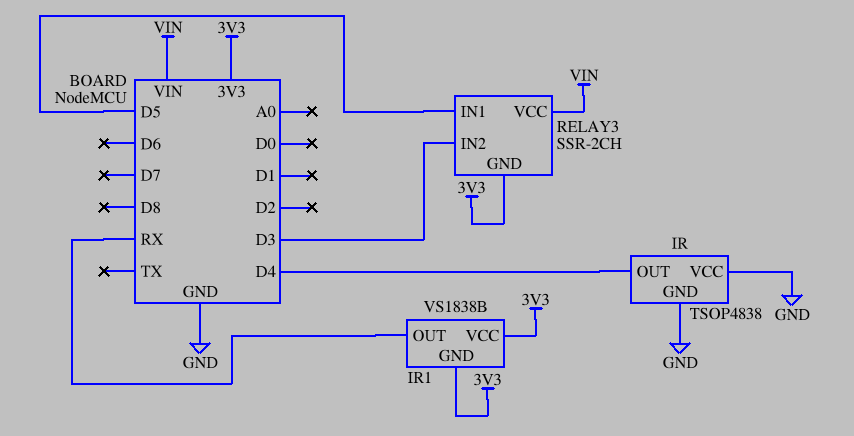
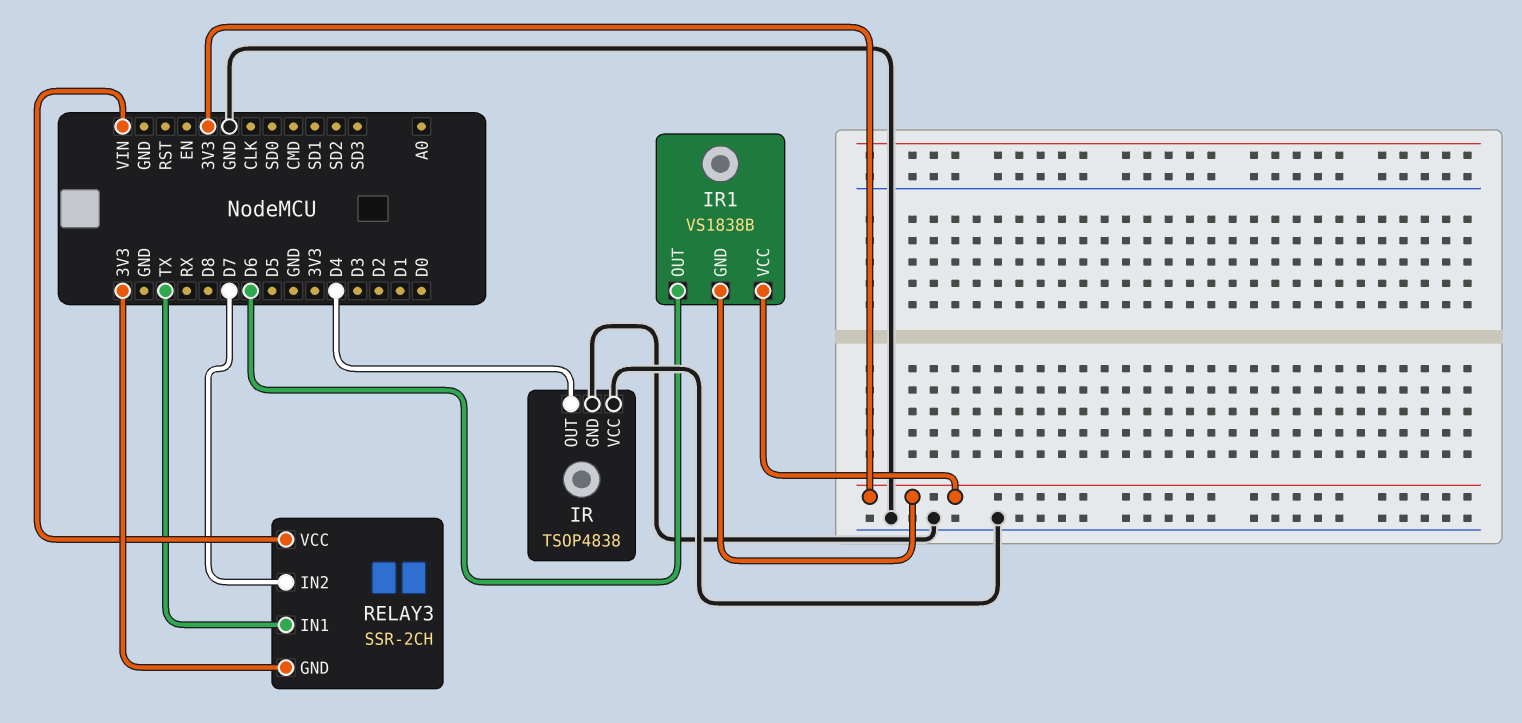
IR1 pin OUT: RX -> D6
RELAY3 pin IN1: D5 -> TX
RELAY3 pin IN2: D3 -> D7

